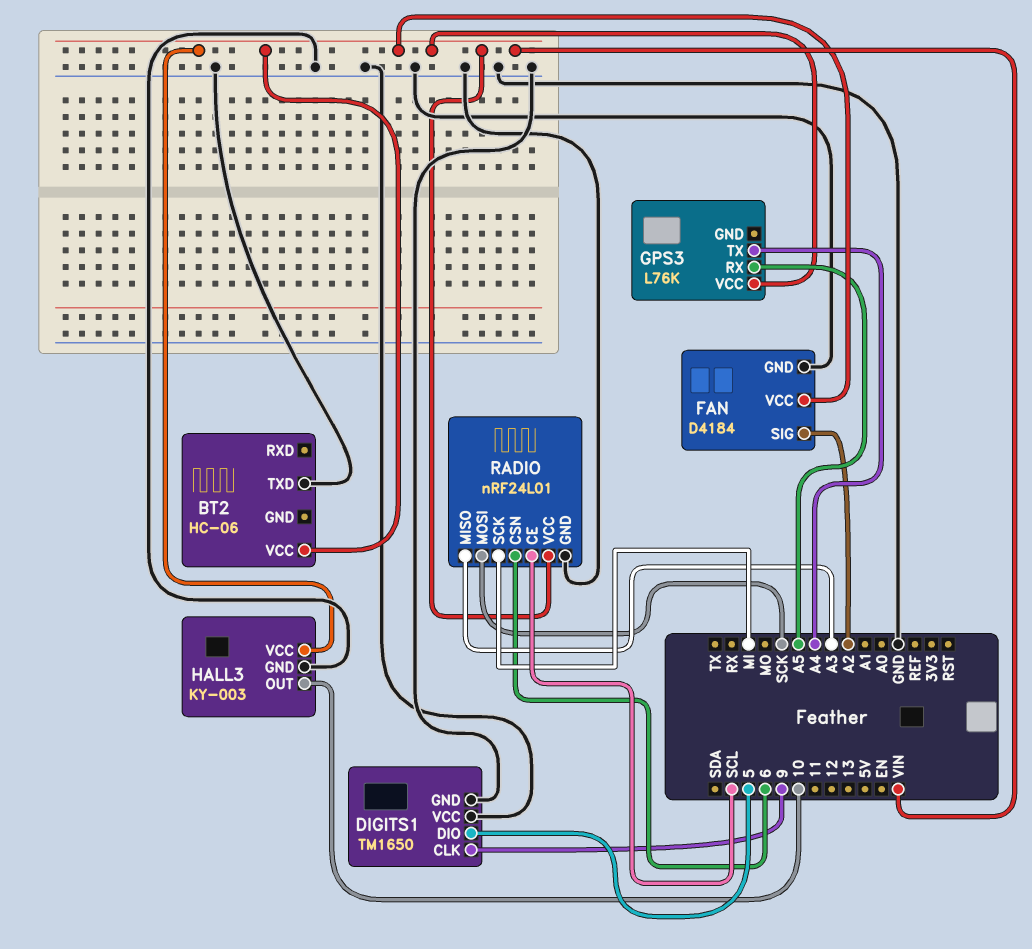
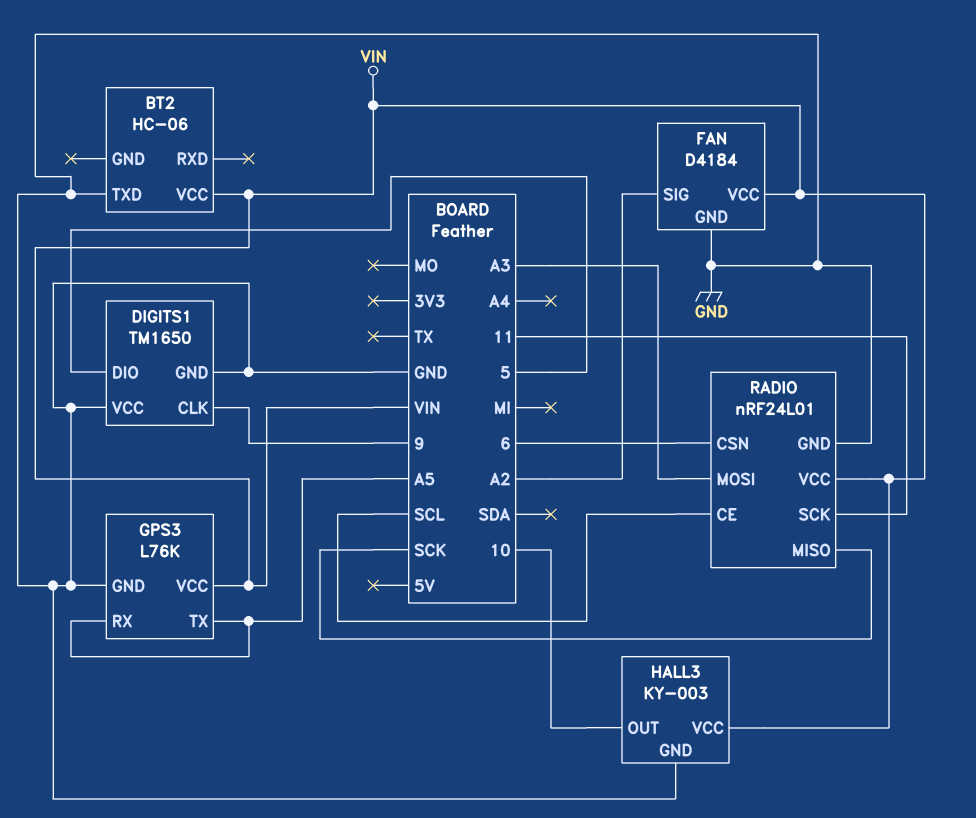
GPS3 pin GND: none -> GND
GPS3 pin TX: A4 -> A5
RADIO pin MISO: A3 -> SCK
RADIO pin MOSI: SCK -> A3
RADIO pin SCK: MI -> 11

